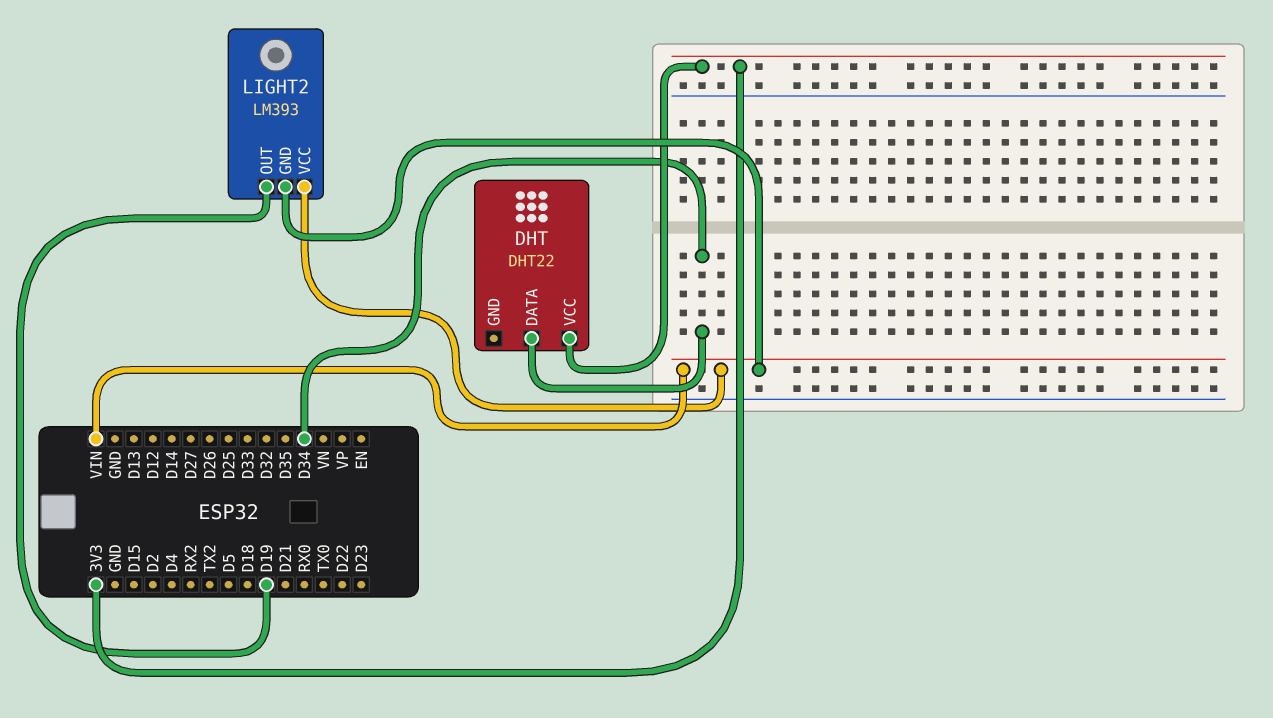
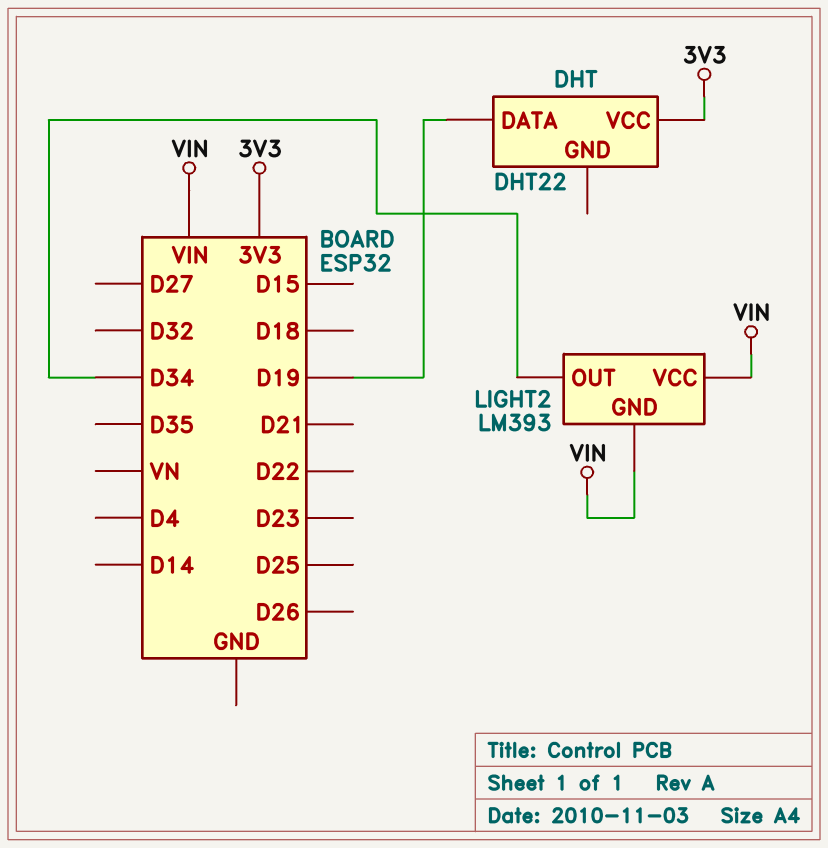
DHT pin DATA: D34 -> D19
LIGHT2 pin OUT: D19 -> D34

